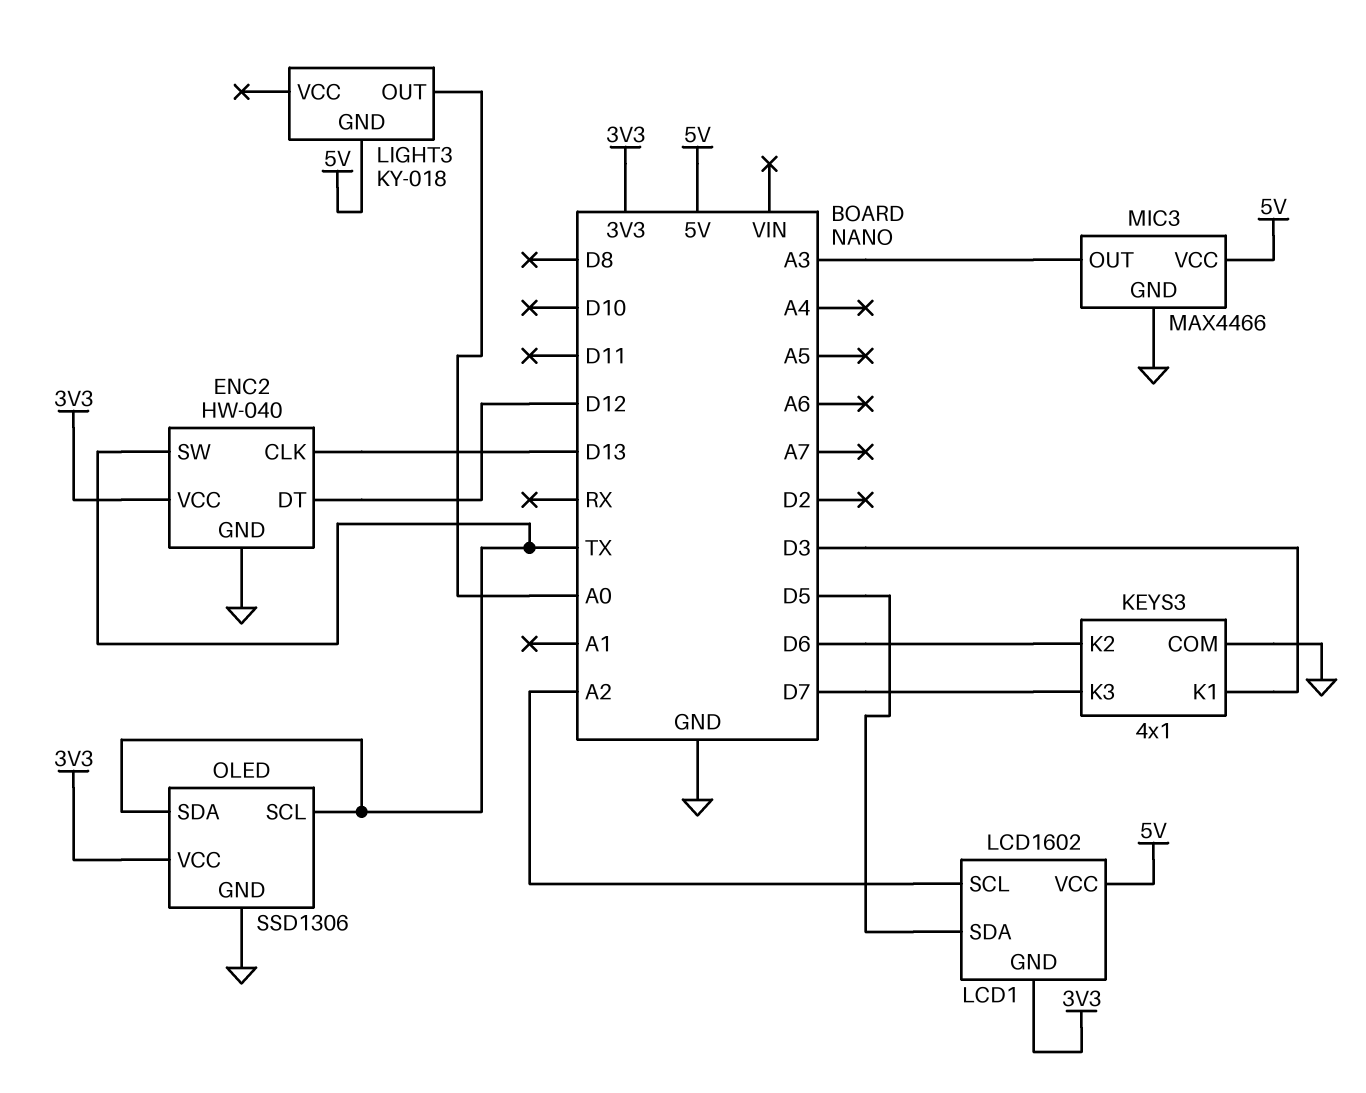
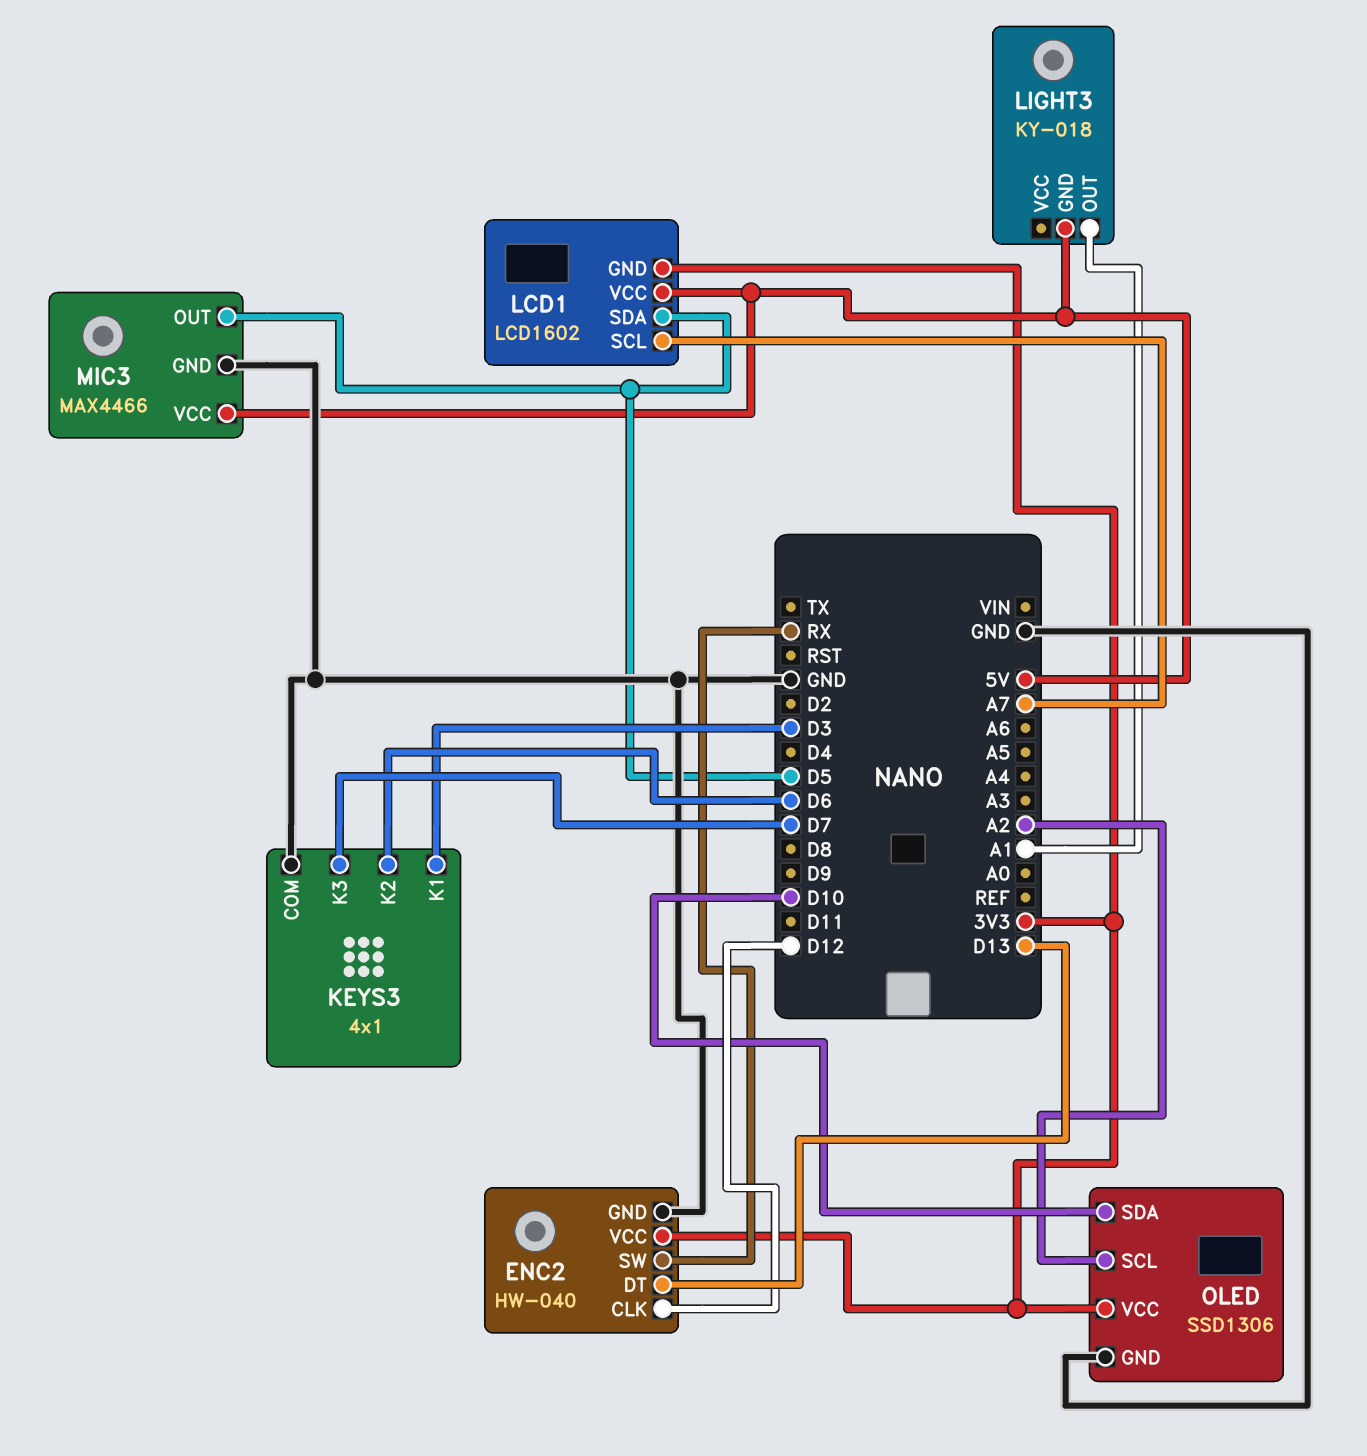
ENC2 pin CLK: D13 -> D12
ENC2 pin DT: D12 -> D13
ENC2 pin SW: TX -> RX
LCD1 pin SCL: A2 -> A7
LIGHT3 pin OUT: A0 -> A1
MIC3 pin OUT: A3 -> D5
OLED pin SCL: TX -> A2
OLED pin SDA: TX -> D10

